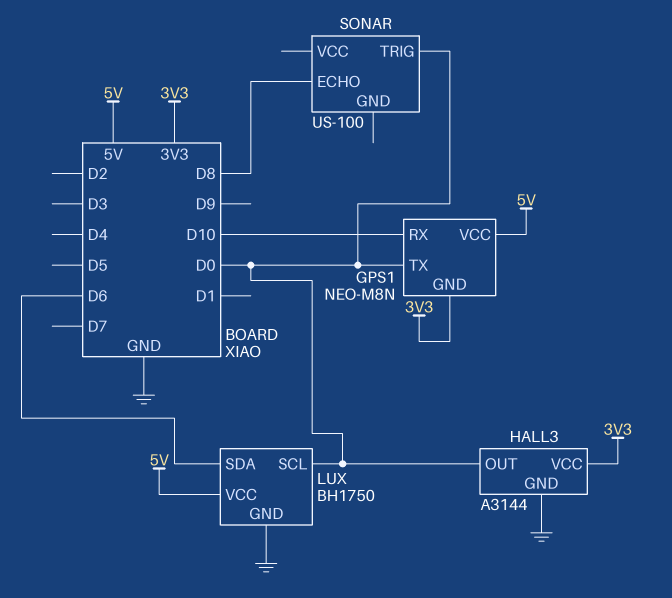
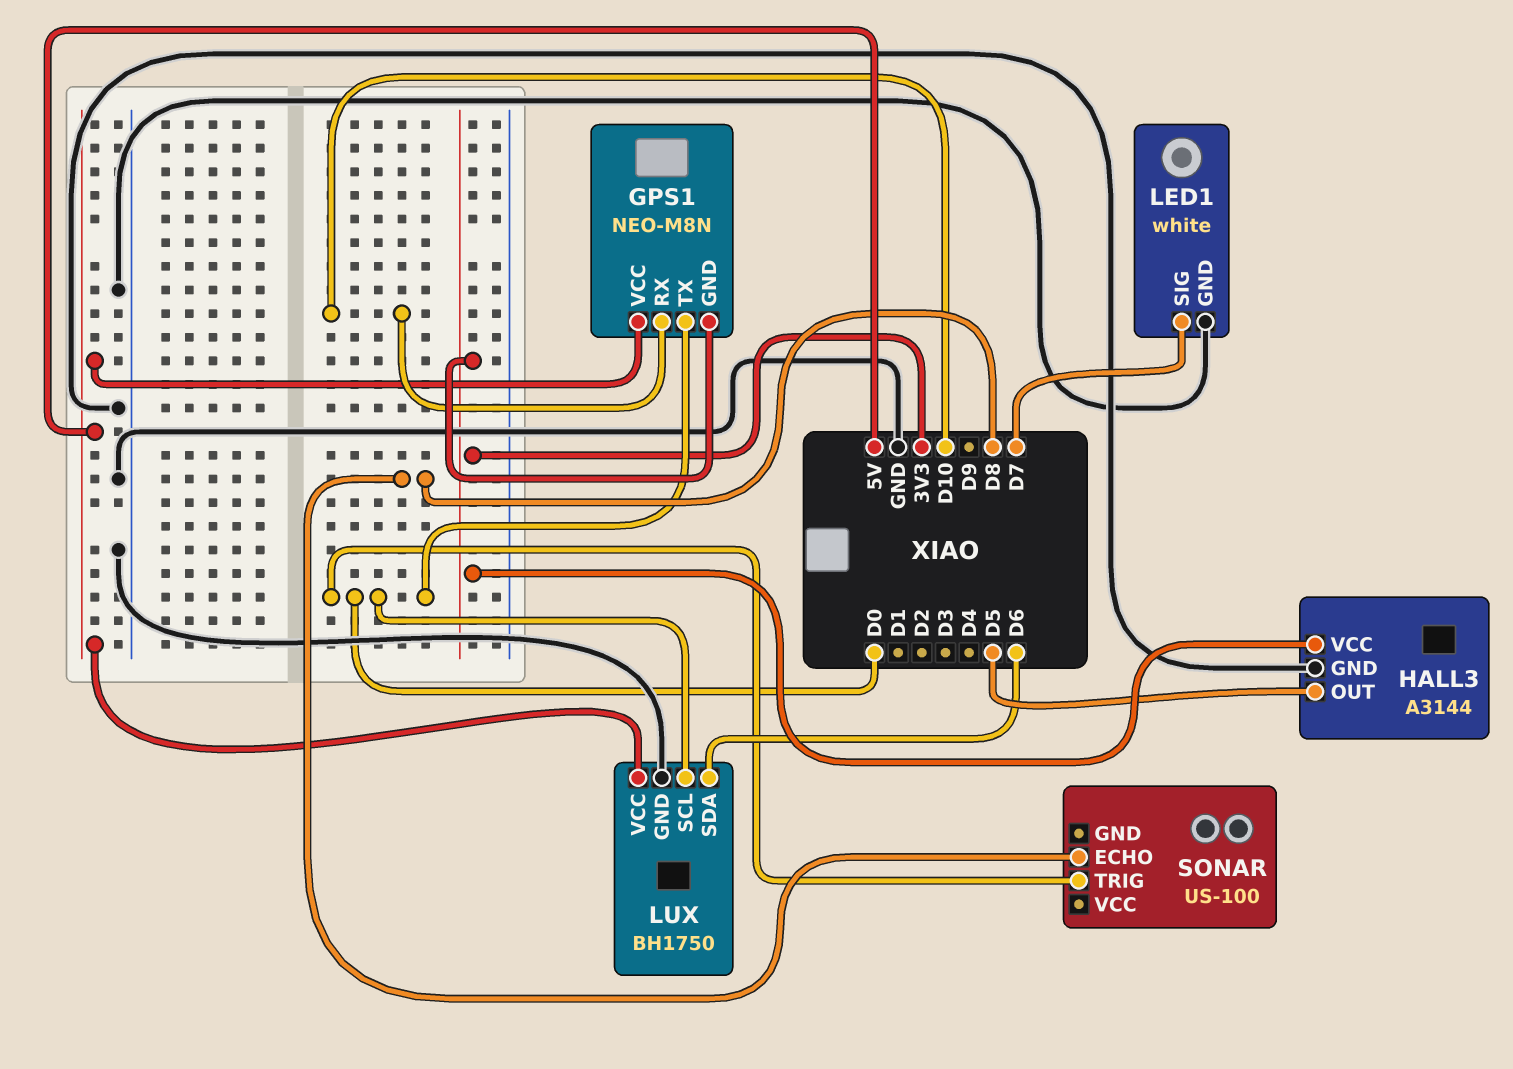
HALL3 pin OUT: D0 -> D5
LED1: none -> white
LED1 pin GND: none -> GND
LED1 pin SIG: none -> D7

